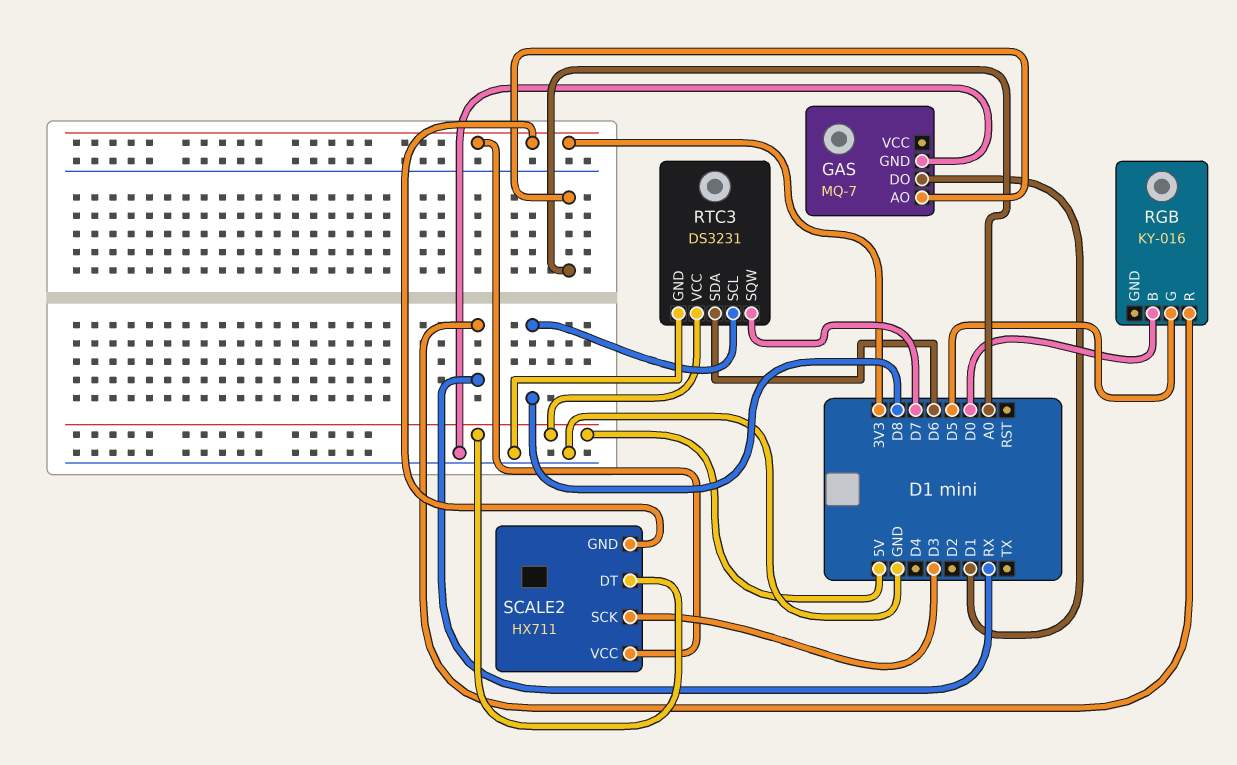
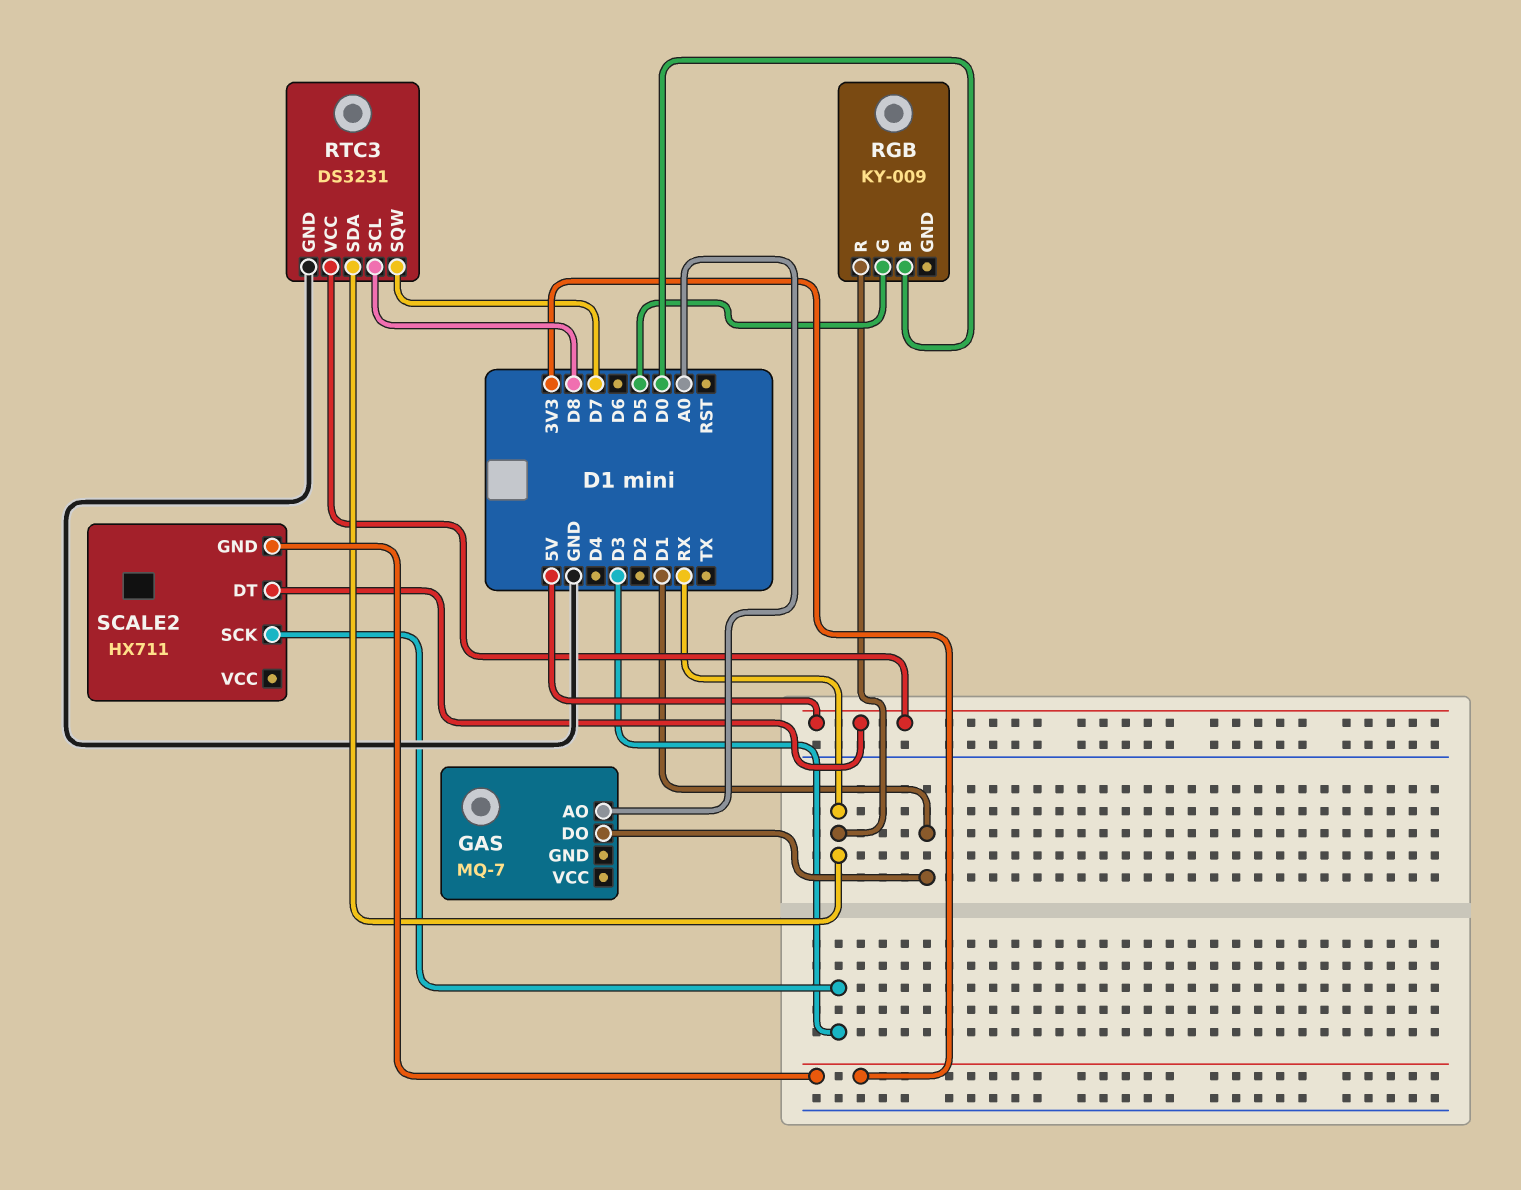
GAS pin GND: GND -> none
RGB: KY-016 -> KY-009
RTC3 pin SDA: D6 -> RX
SCALE2 pin VCC: 3V3 -> none

